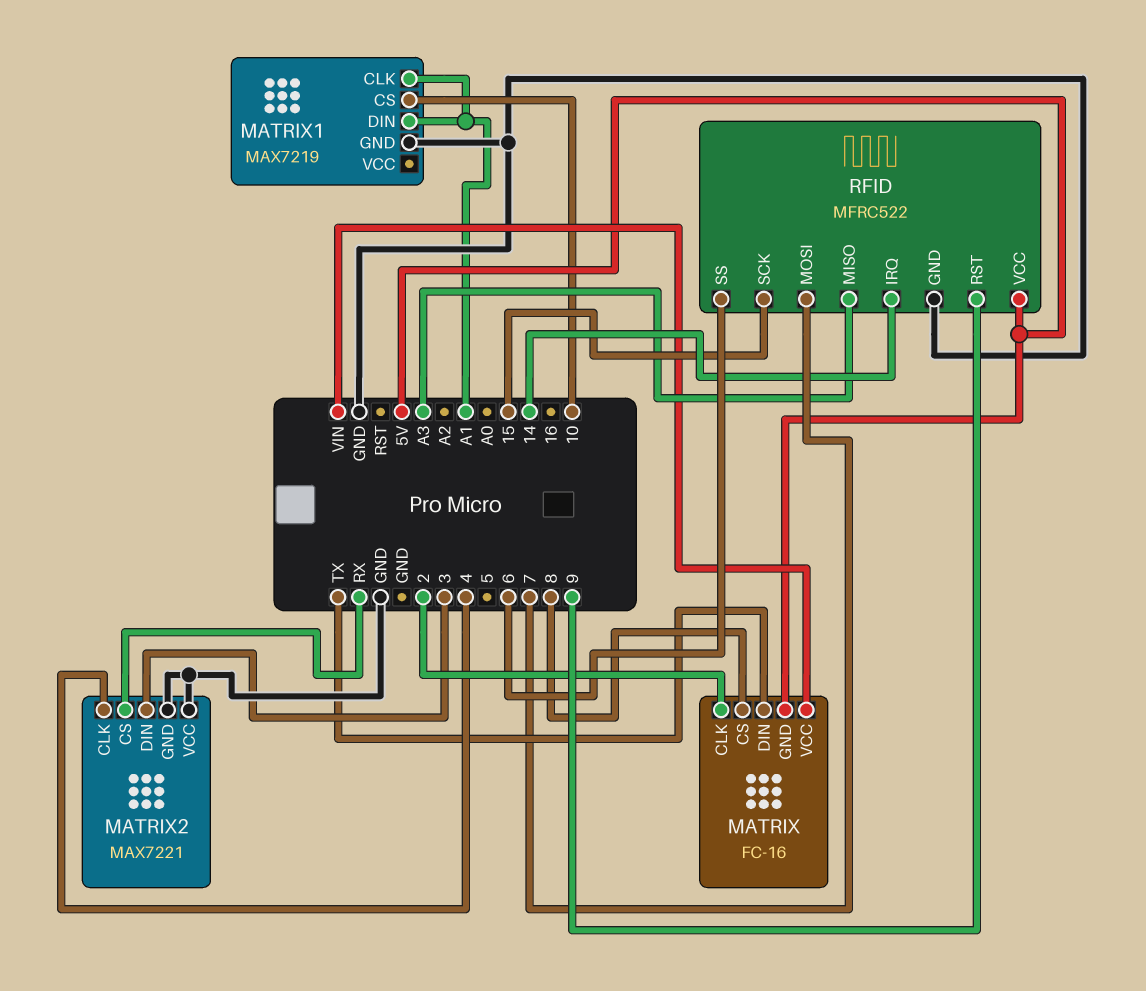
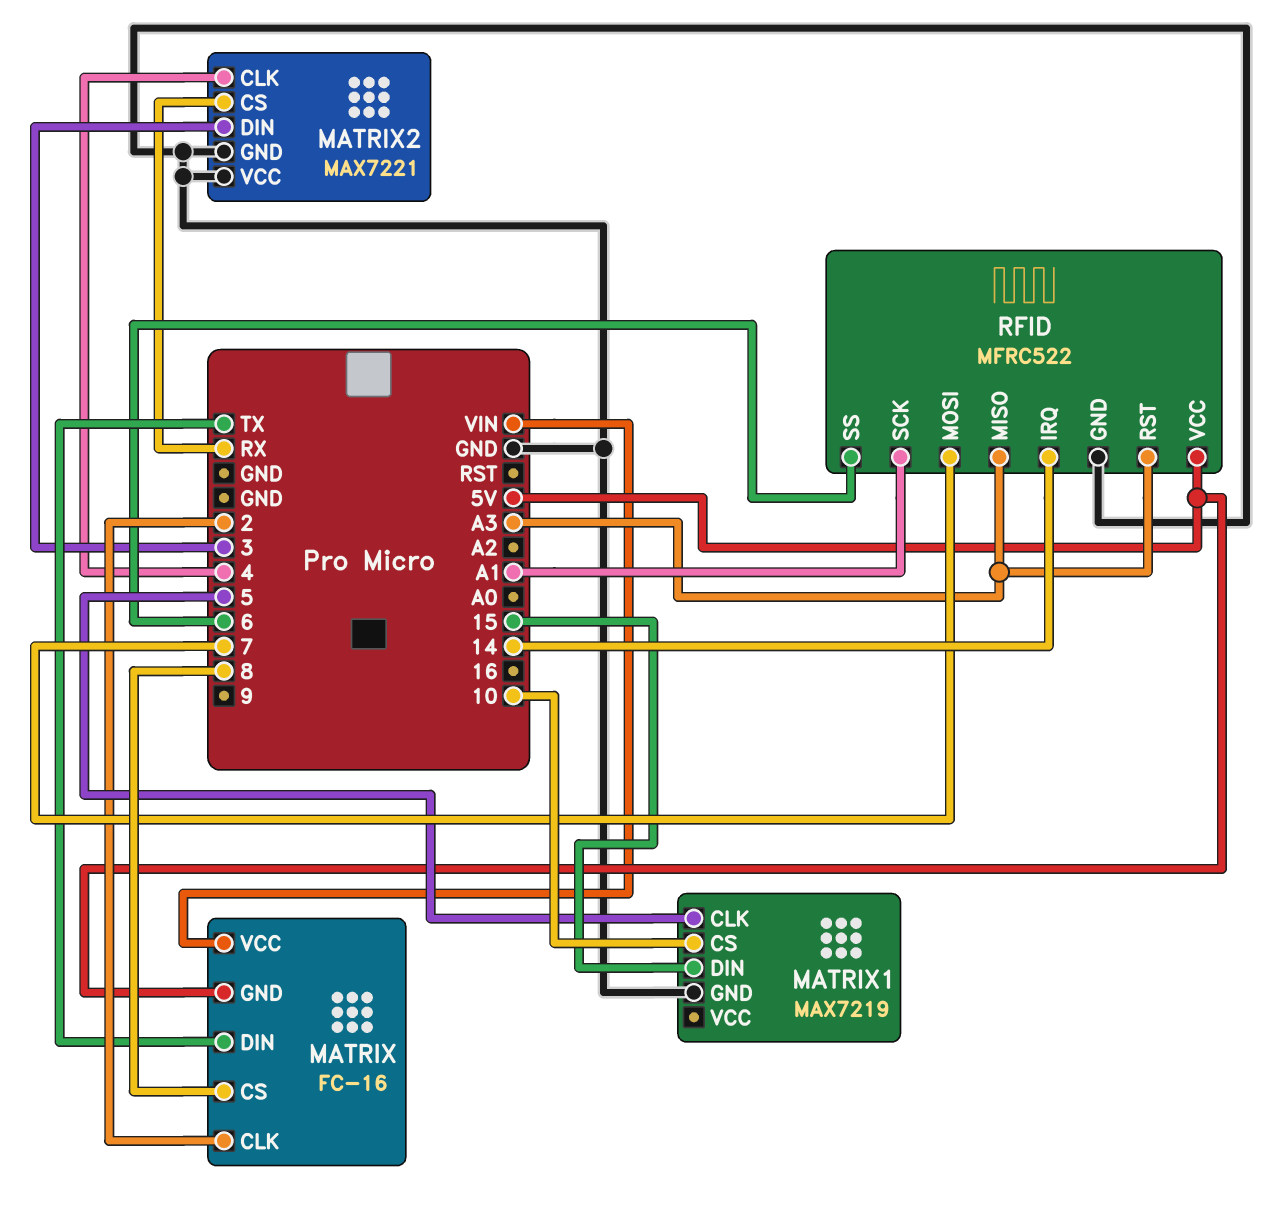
MATRIX1 pin CLK: A1 -> 5
MATRIX1 pin DIN: A1 -> 15
RFID pin RST: 9 -> A3
RFID pin SCK: 15 -> A1

